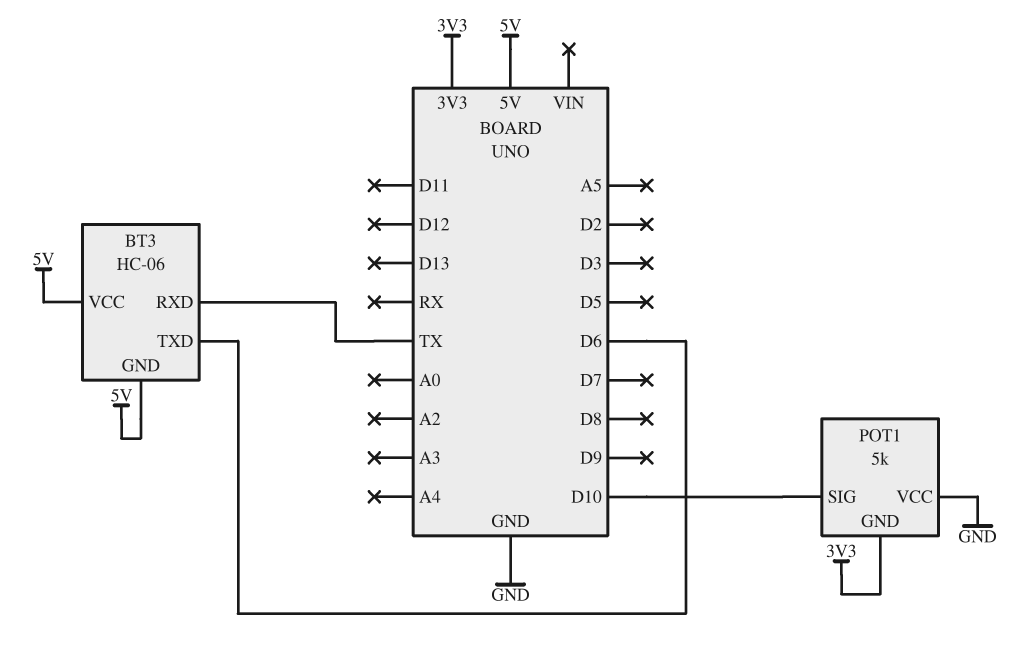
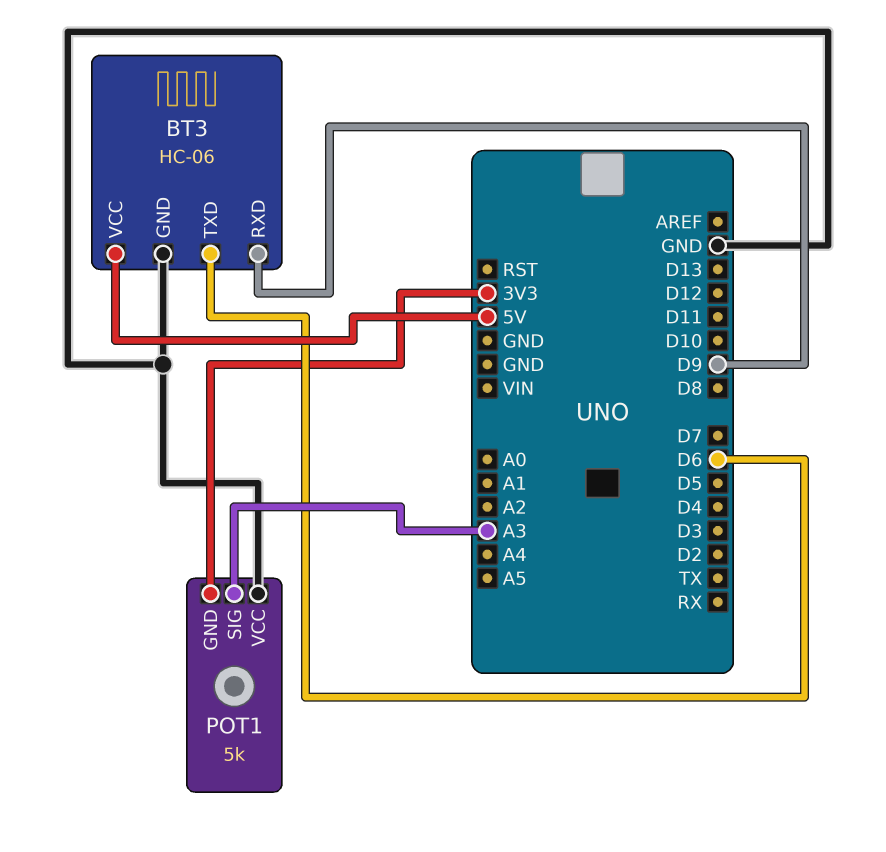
BT3 pin GND: 5V -> GND
BT3 pin RXD: TX -> D9
POT1 pin SIG: D10 -> A3

